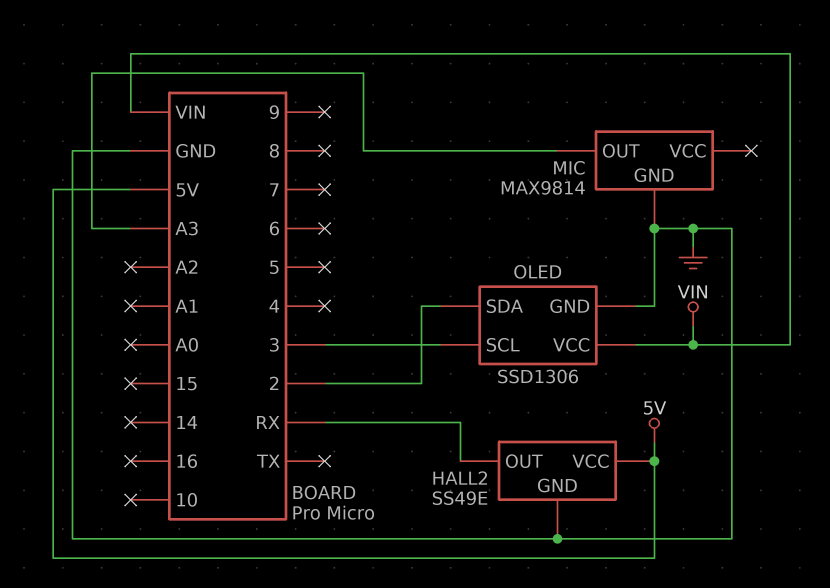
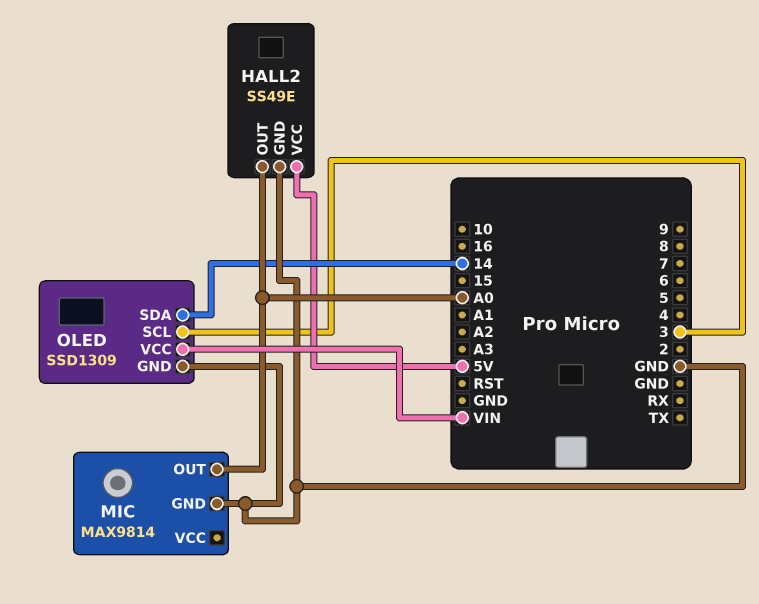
HALL2 pin OUT: RX -> A0
MIC pin OUT: A3 -> A0
OLED: SSD1306 -> SSD1309
OLED pin SDA: 2 -> 14

